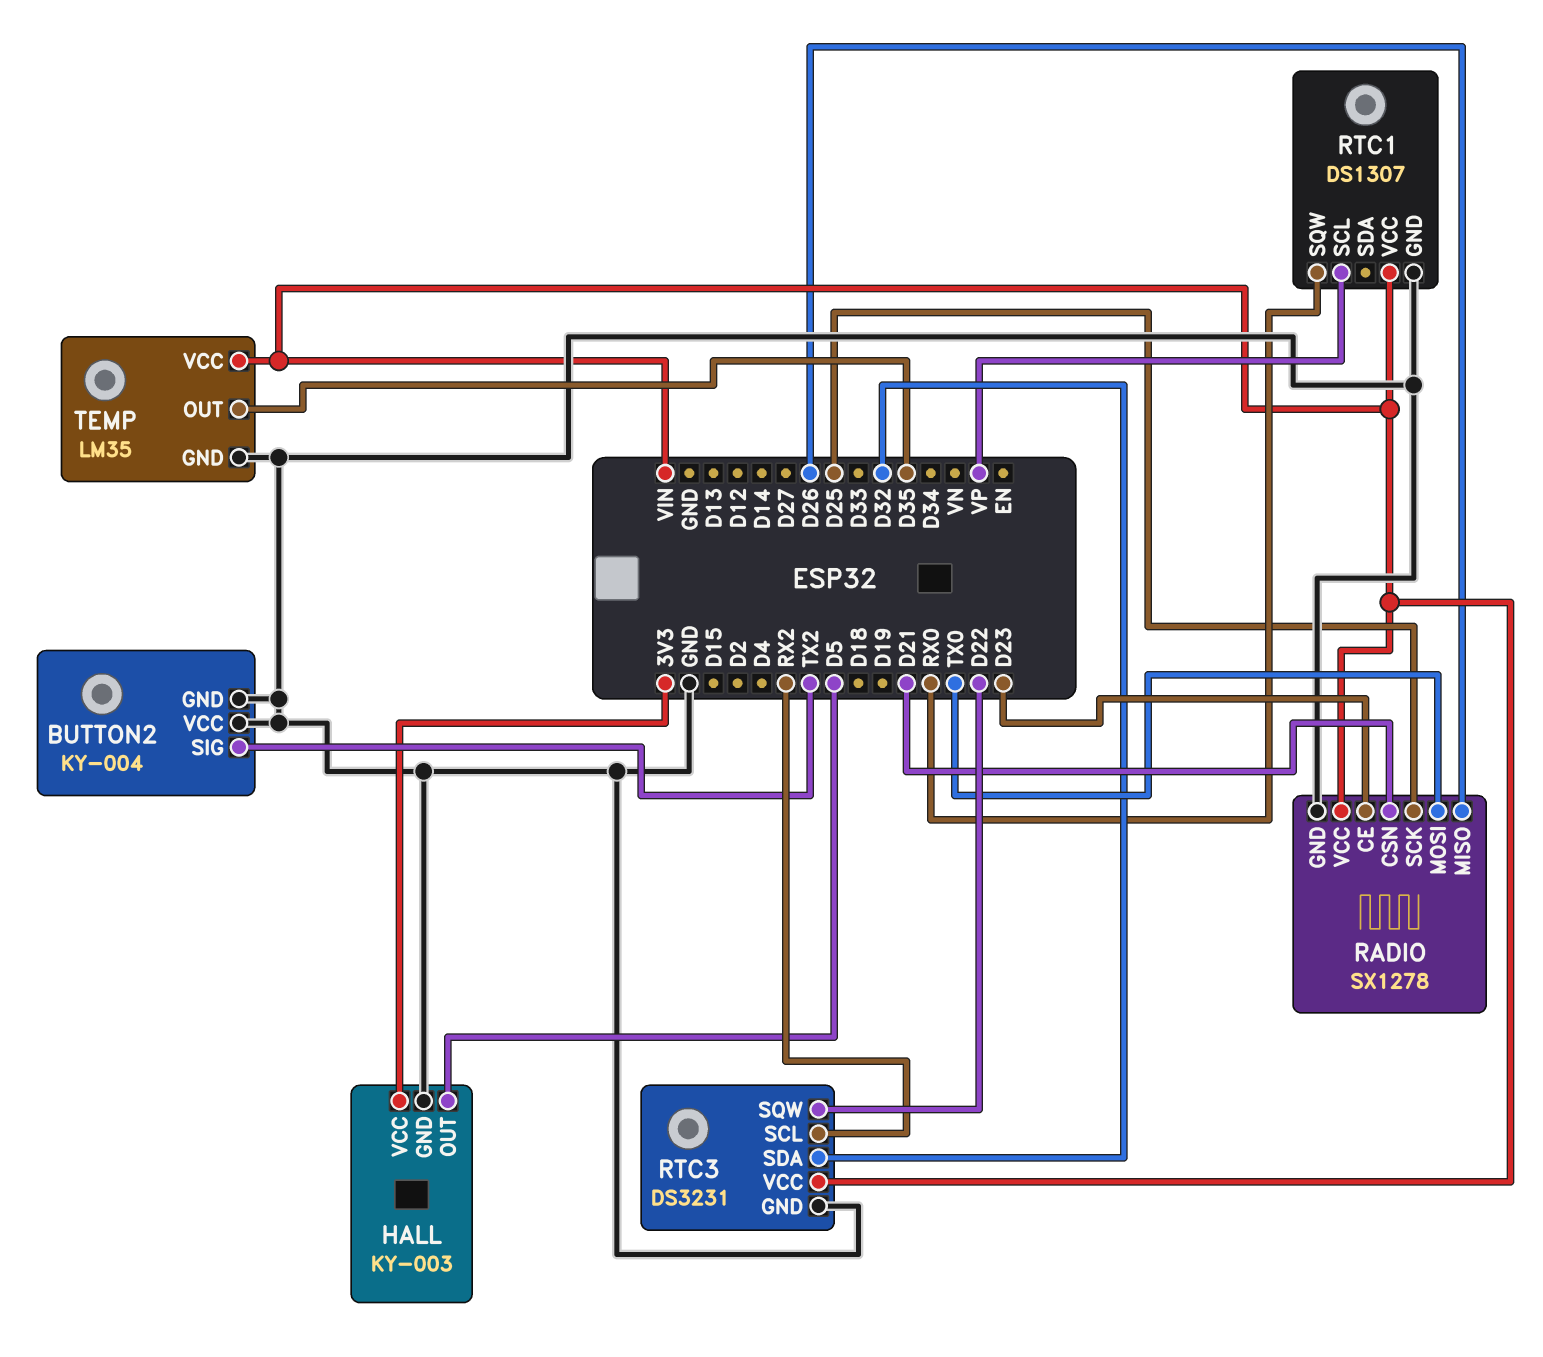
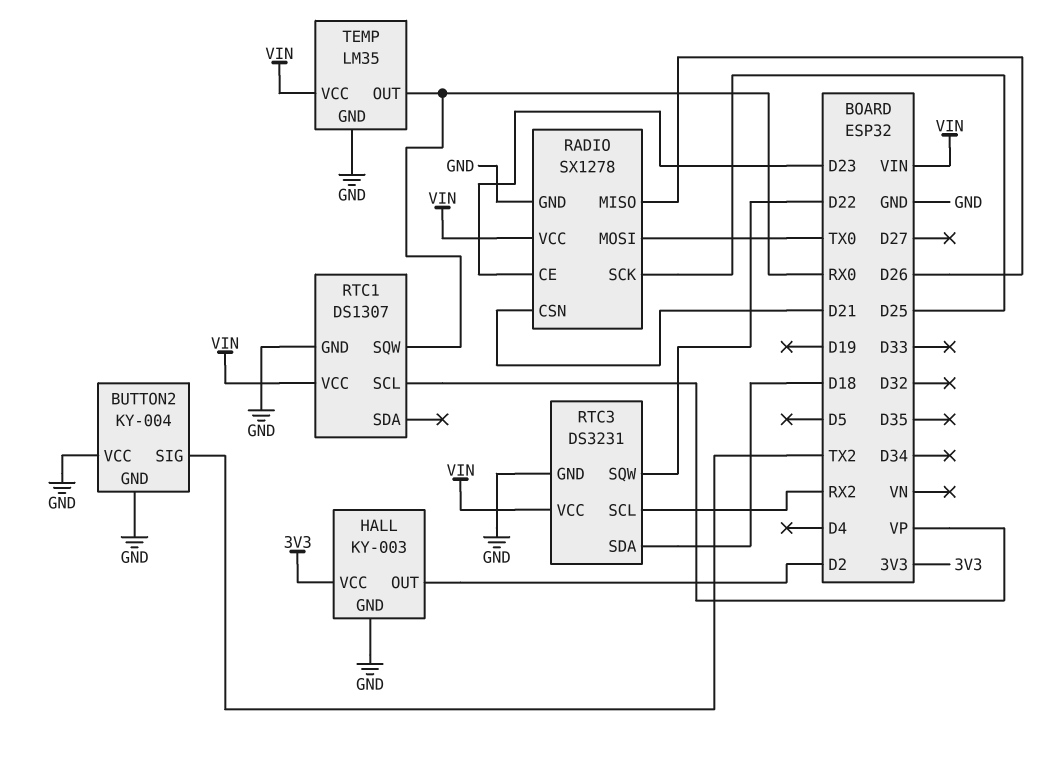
HALL pin OUT: D5 -> D2
RTC3 pin SDA: D32 -> D18
TEMP pin OUT: D35 -> RX0

